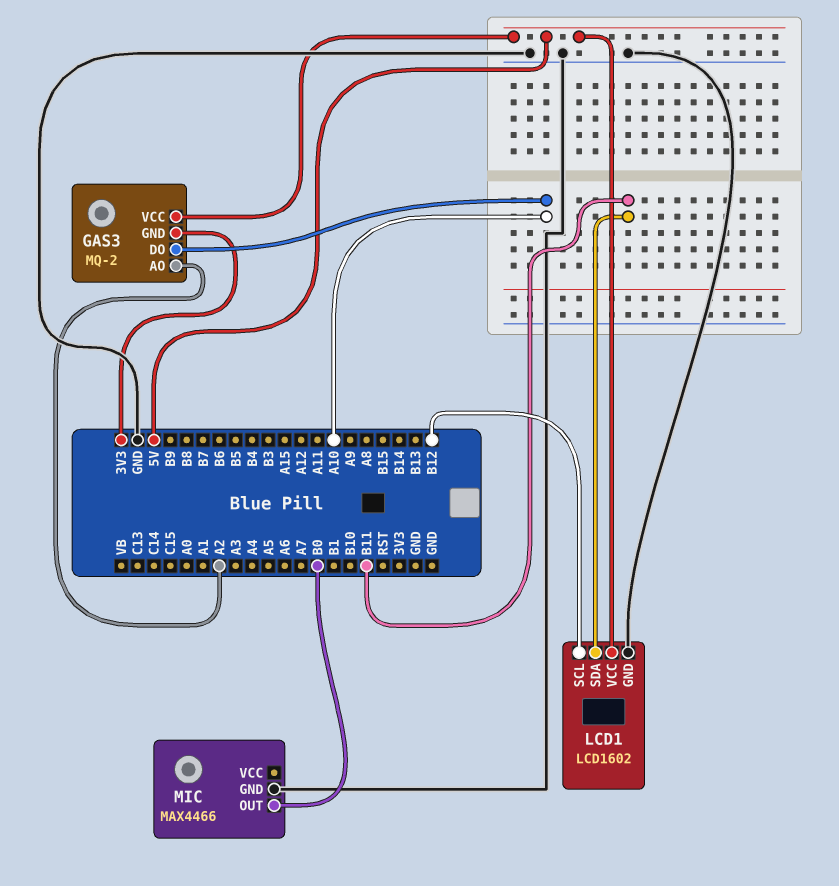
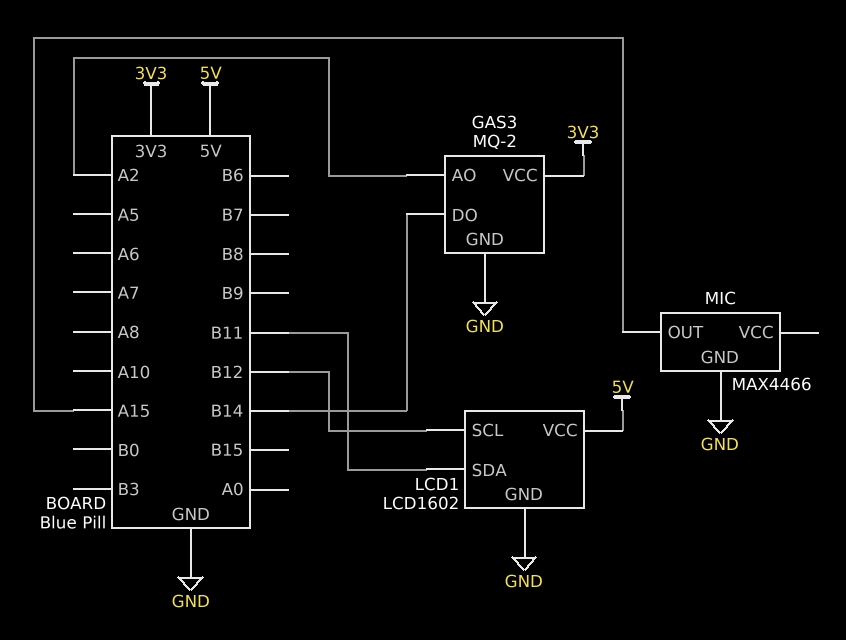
GAS3 pin DO: A10 -> B14
GAS3 pin GND: 3V3 -> GND
GAS3 pin VCC: 5V -> 3V3
MIC pin OUT: B0 -> A15

